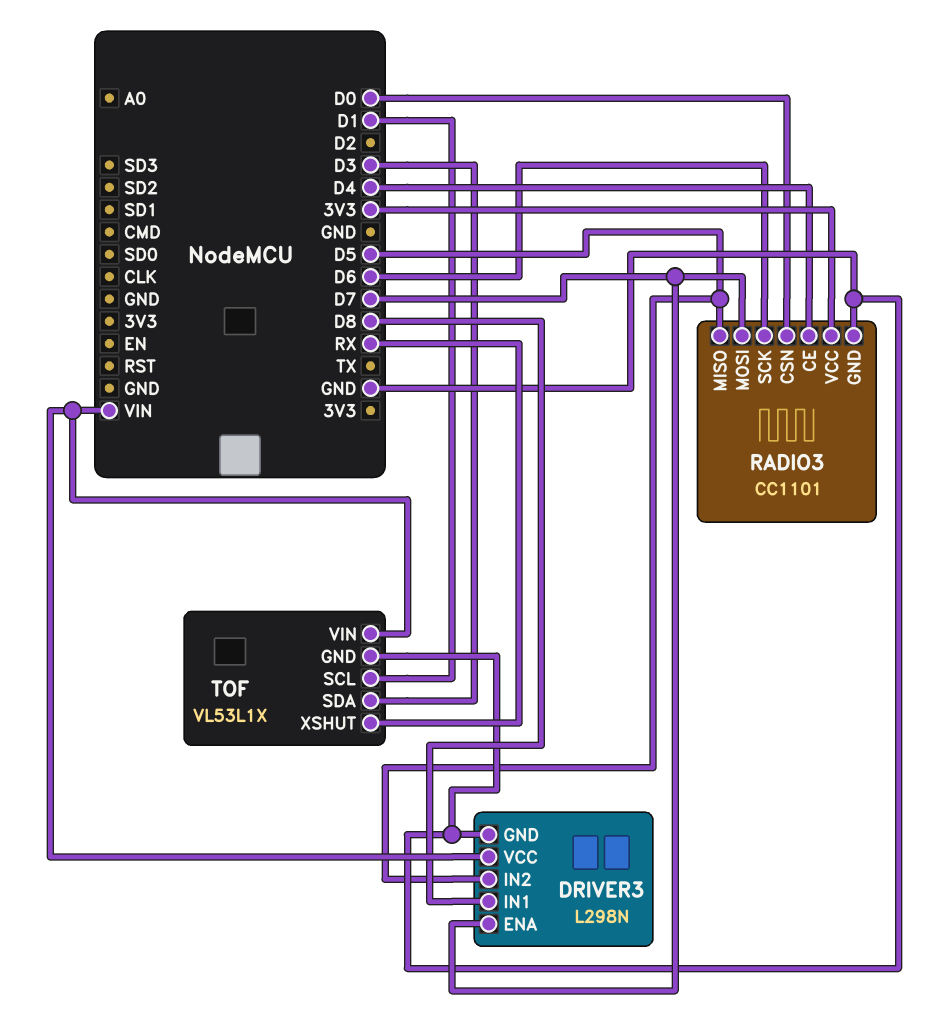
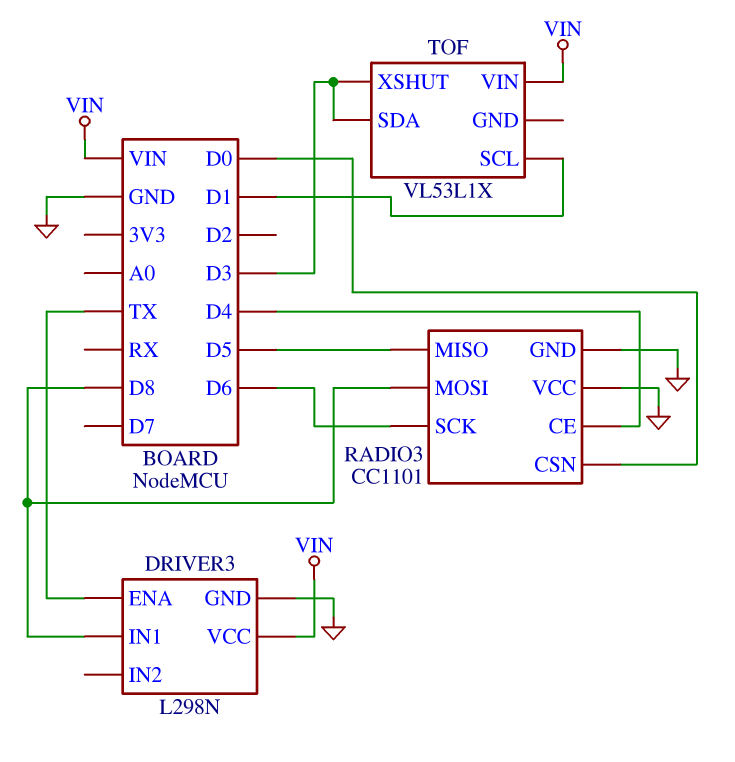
DRIVER3 pin ENA: D7 -> TX
DRIVER3 pin IN2: D5 -> none
RADIO3 pin MOSI: D7 -> D8
RADIO3 pin VCC: 3V3 -> GND
TOF pin GND: GND -> none
TOF pin XSHUT: RX -> D3

